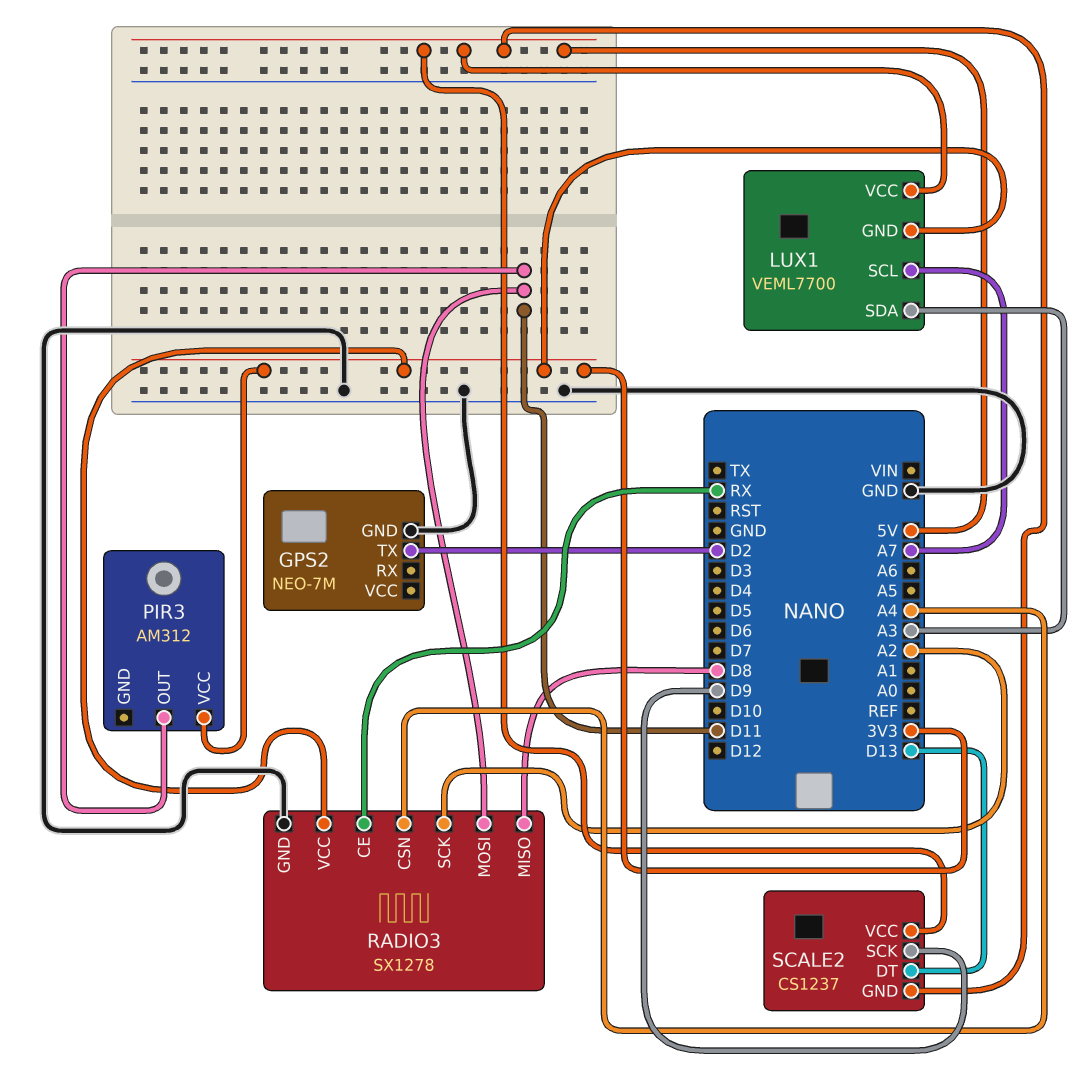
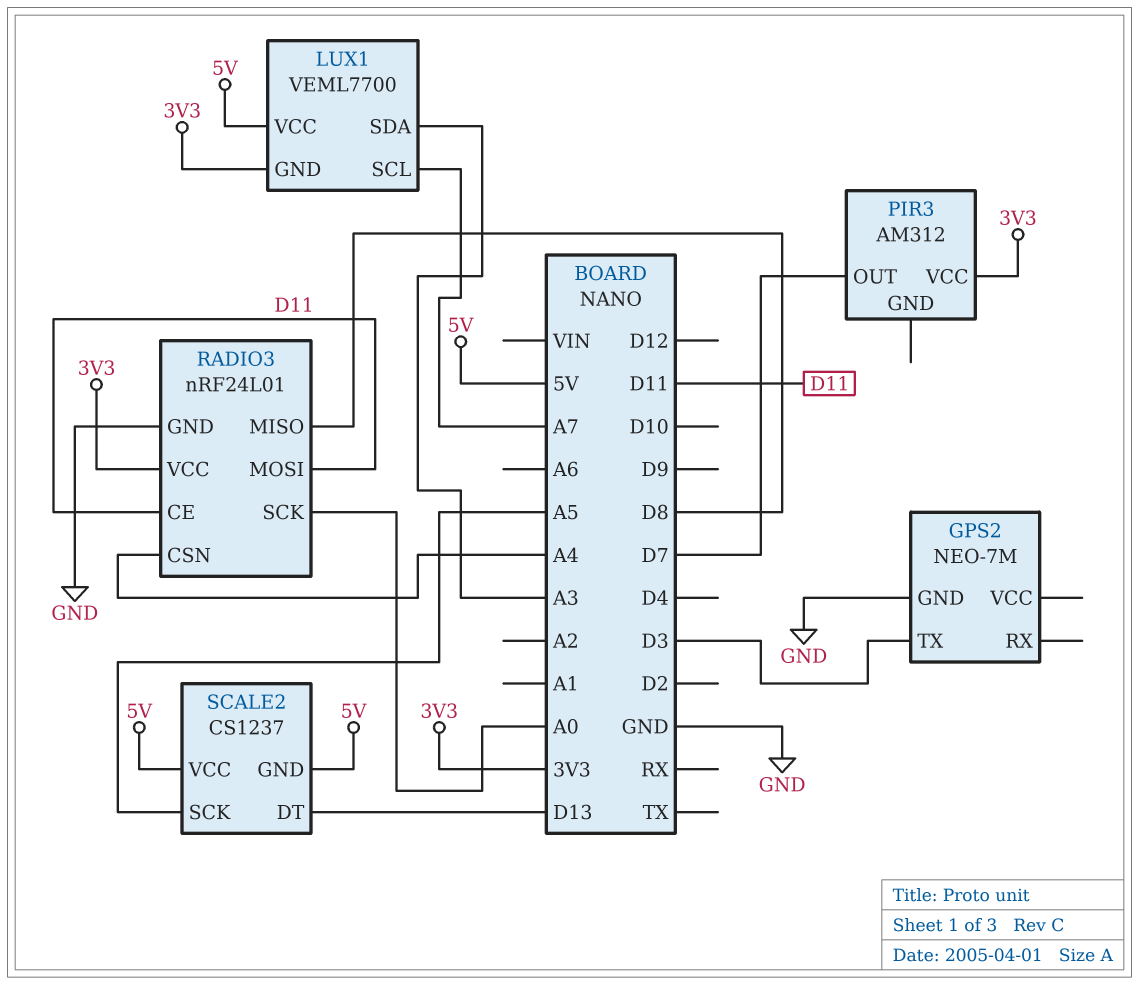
GPS2 pin TX: D2 -> D3
PIR3 pin OUT: D11 -> D7
RADIO3: SX1278 -> nRF24L01
RADIO3 pin CE: RX -> D11
RADIO3 pin SCK: A2 -> A0
SCALE2 pin SCK: D9 -> A5

